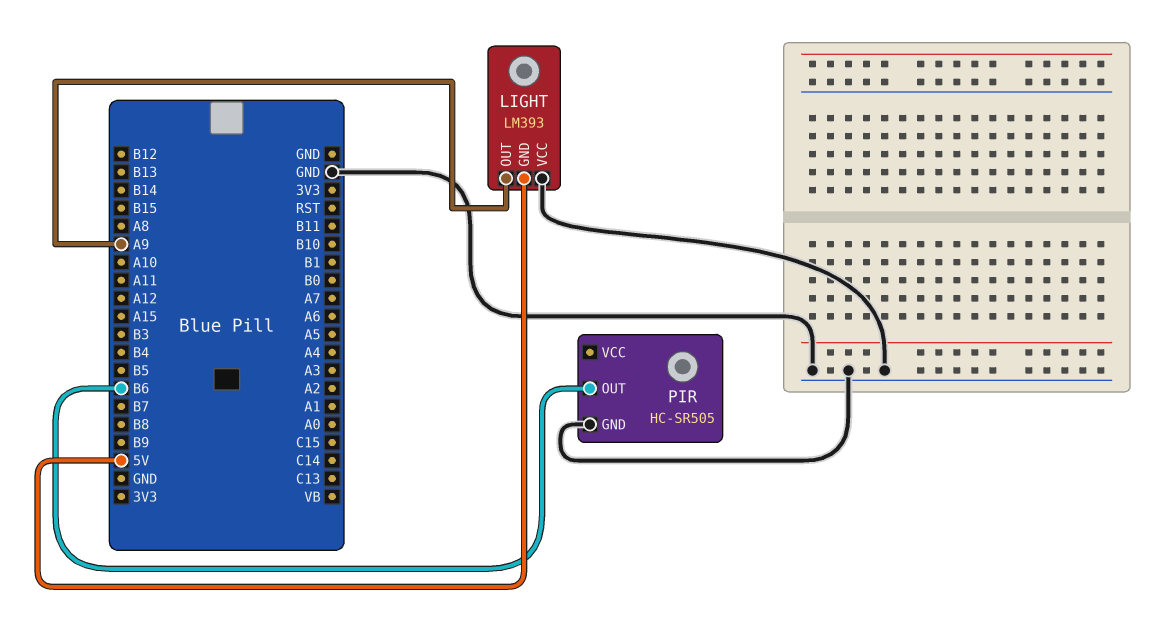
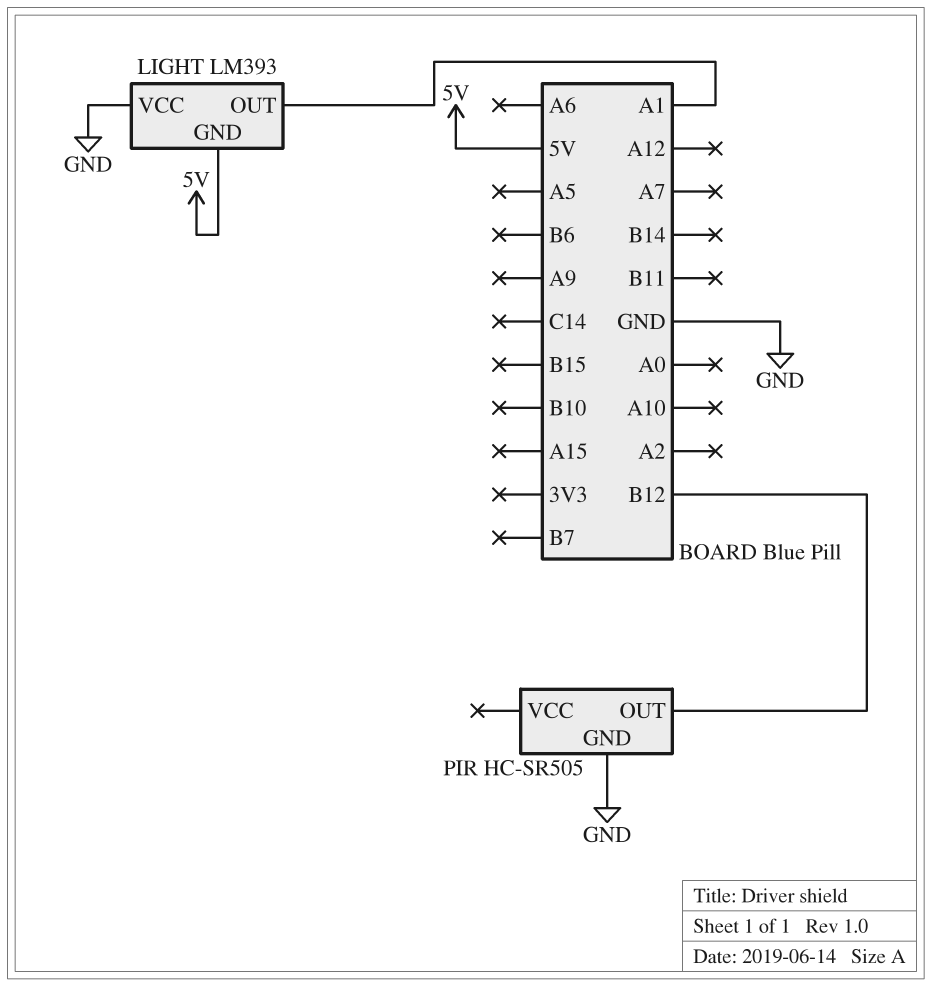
LIGHT pin OUT: A9 -> A1
PIR pin OUT: B6 -> B12

